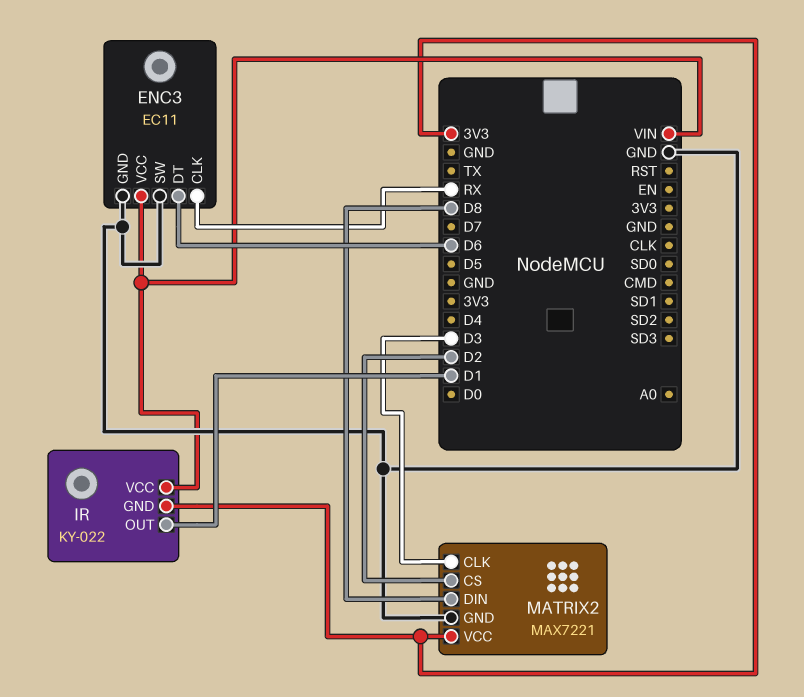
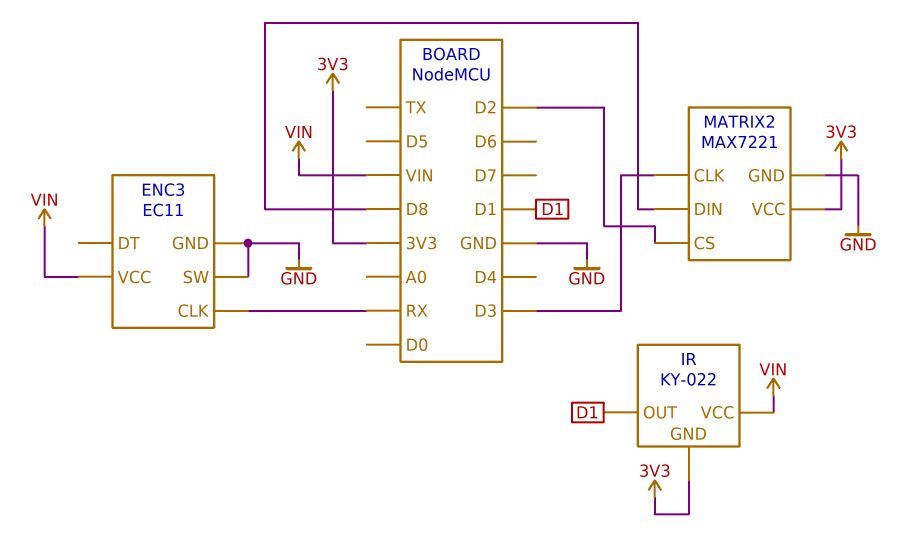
ENC3 pin DT: D6 -> none

